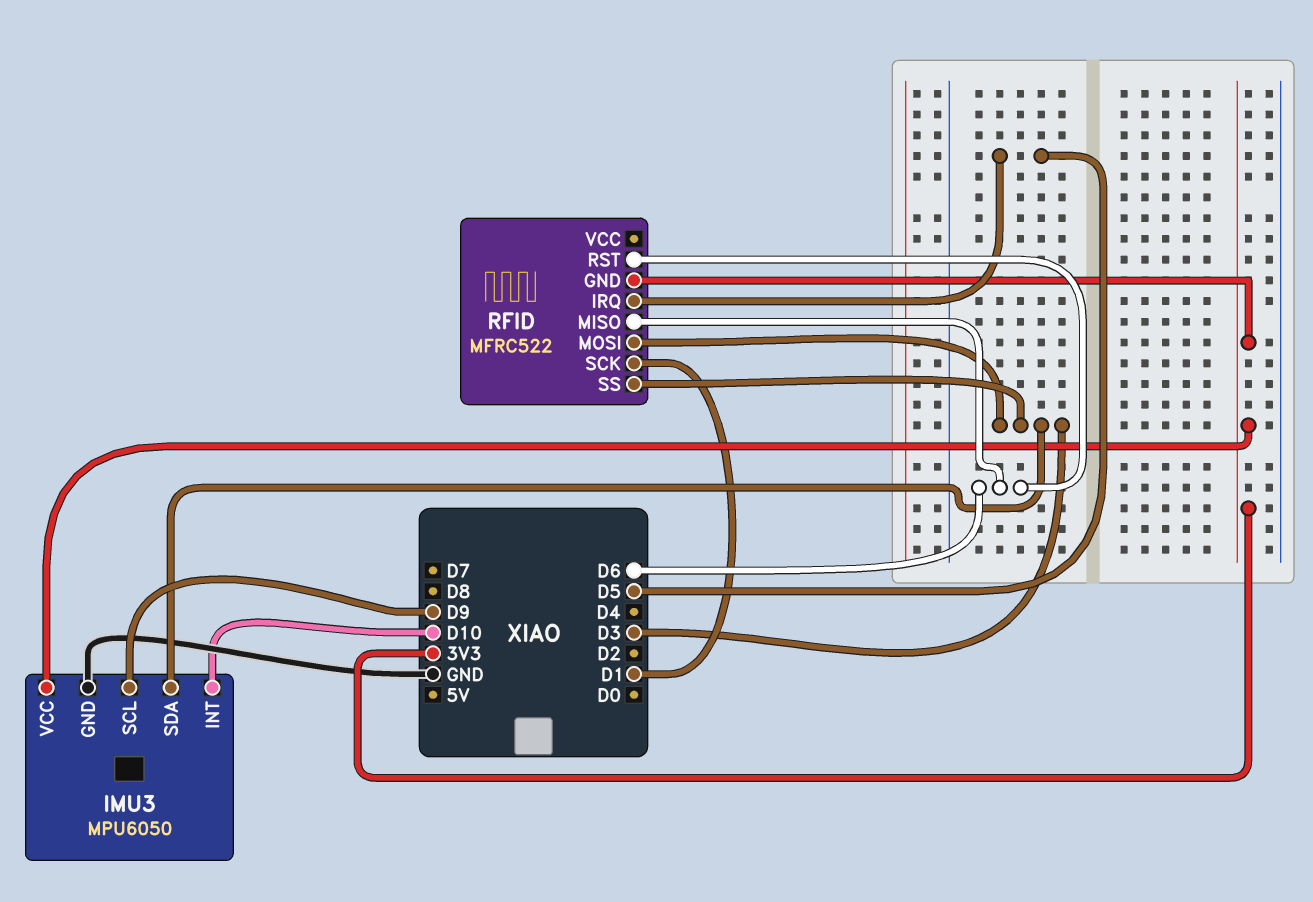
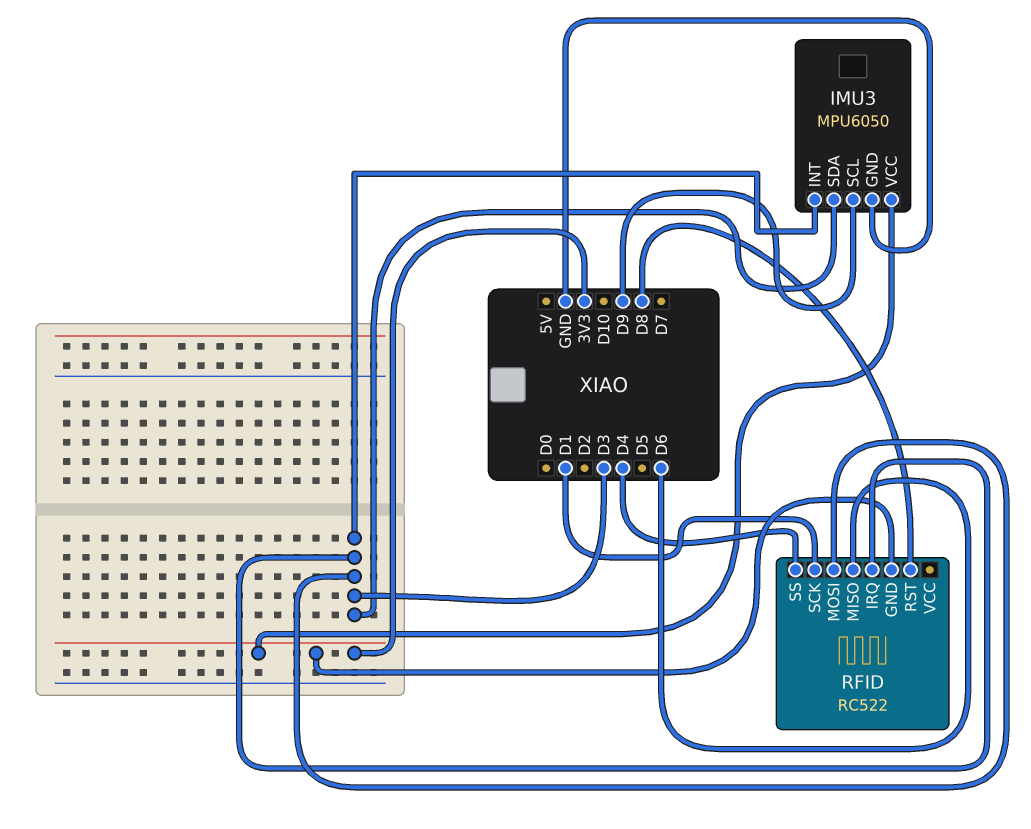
IMU3 pin INT: D10 -> D3
RFID: MFRC522 -> RC522
RFID pin IRQ: D5 -> D3
RFID pin RST: D6 -> D8
RFID pin SS: D3 -> D4

